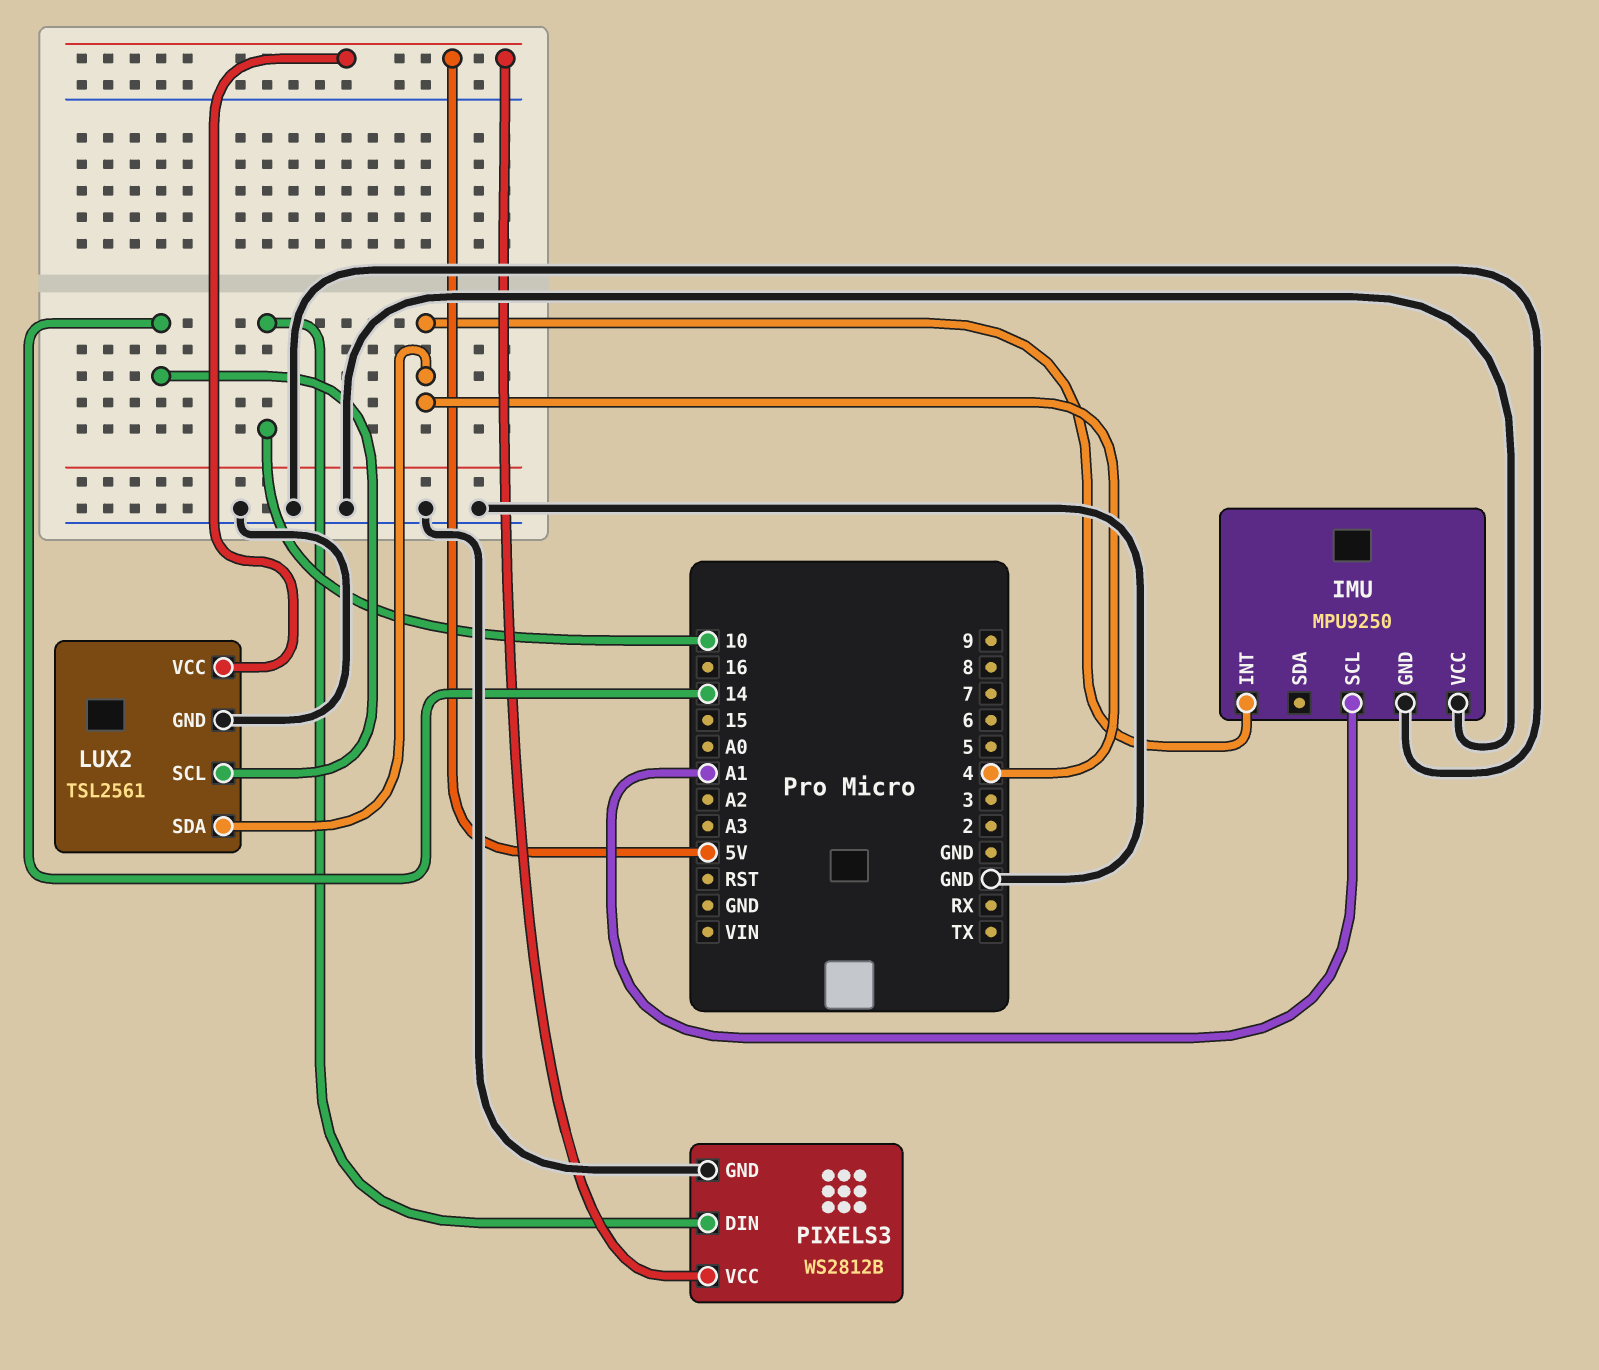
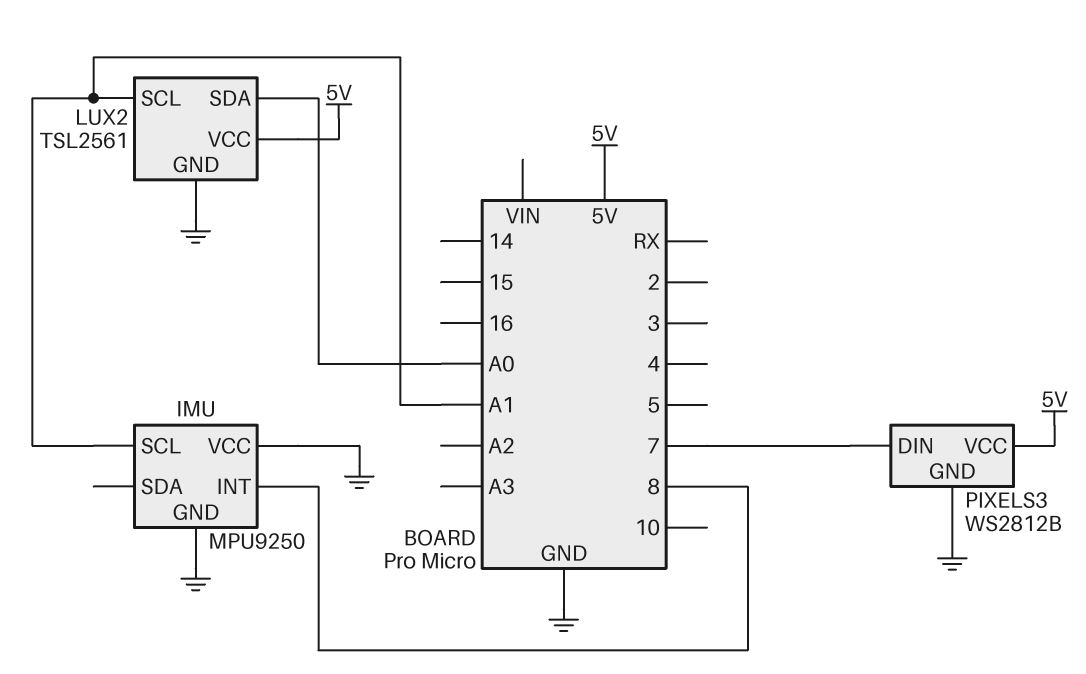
IMU pin INT: 4 -> 8
LUX2 pin SCL: 14 -> A1
LUX2 pin SDA: 4 -> A0
PIXELS3 pin DIN: 10 -> 7

